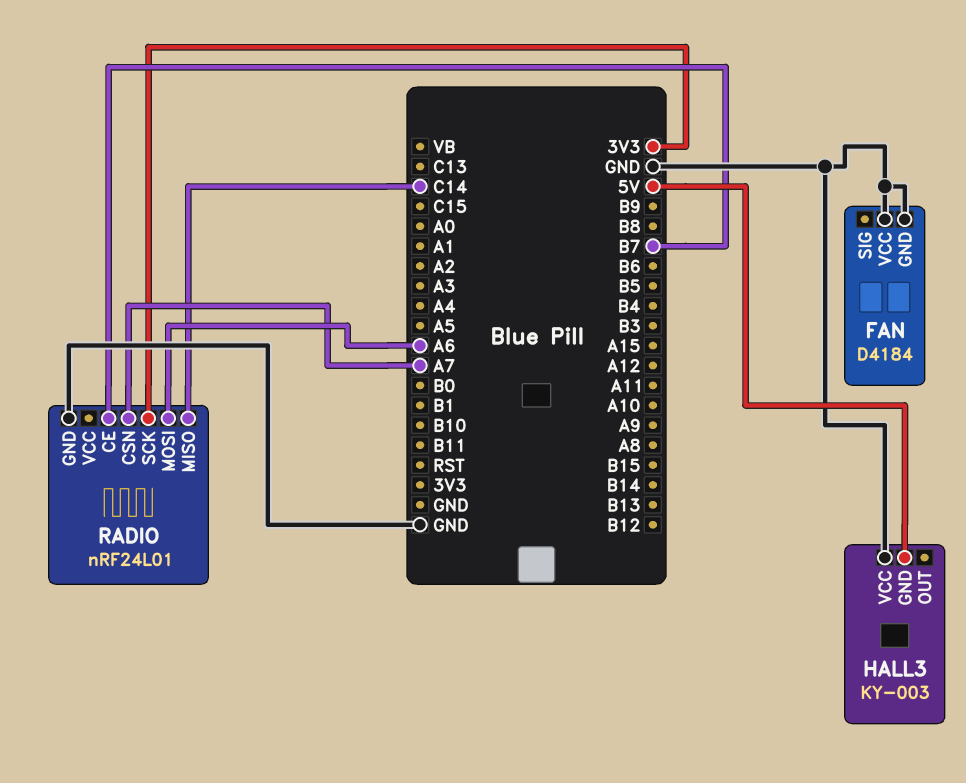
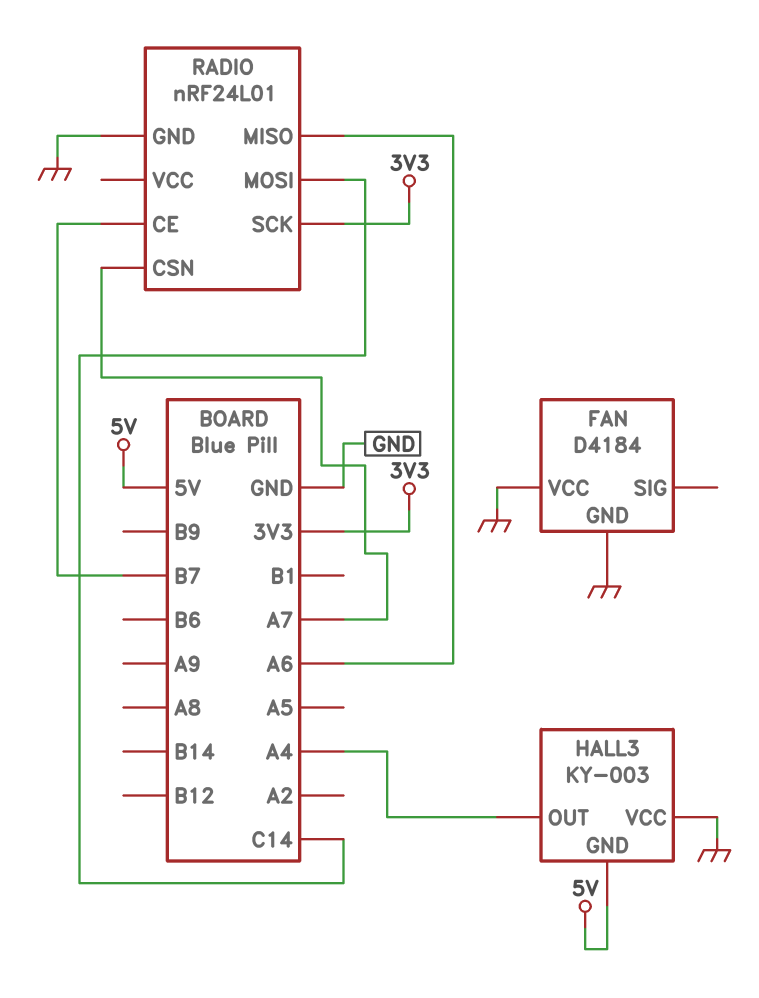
HALL3 pin OUT: none -> A4
RADIO pin MISO: C14 -> A6
RADIO pin MOSI: A6 -> C14

